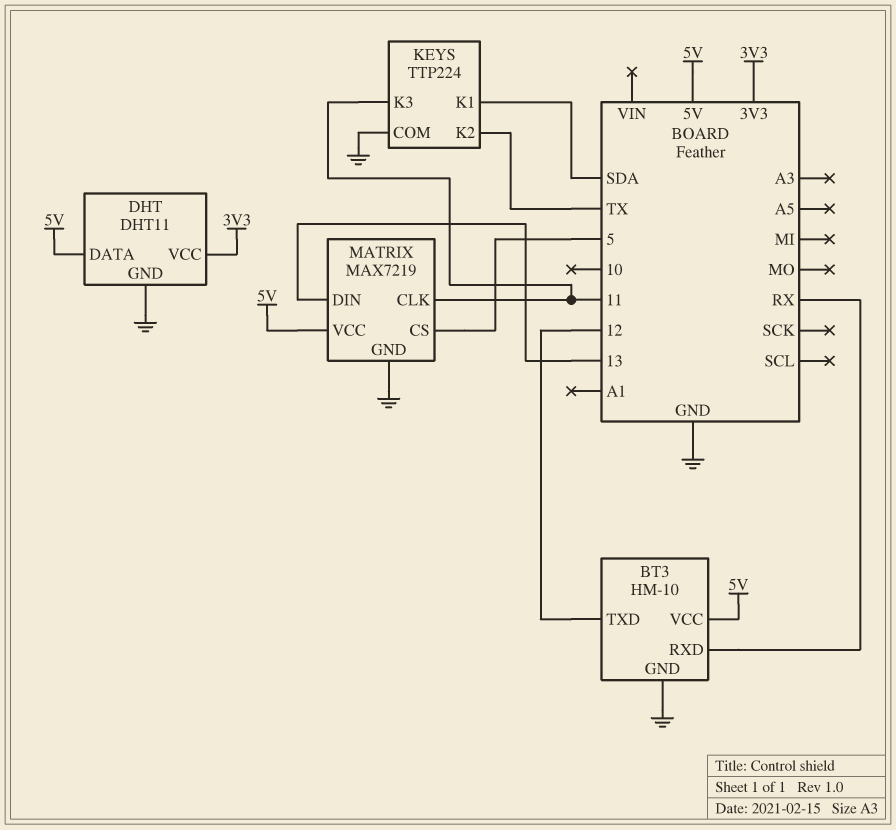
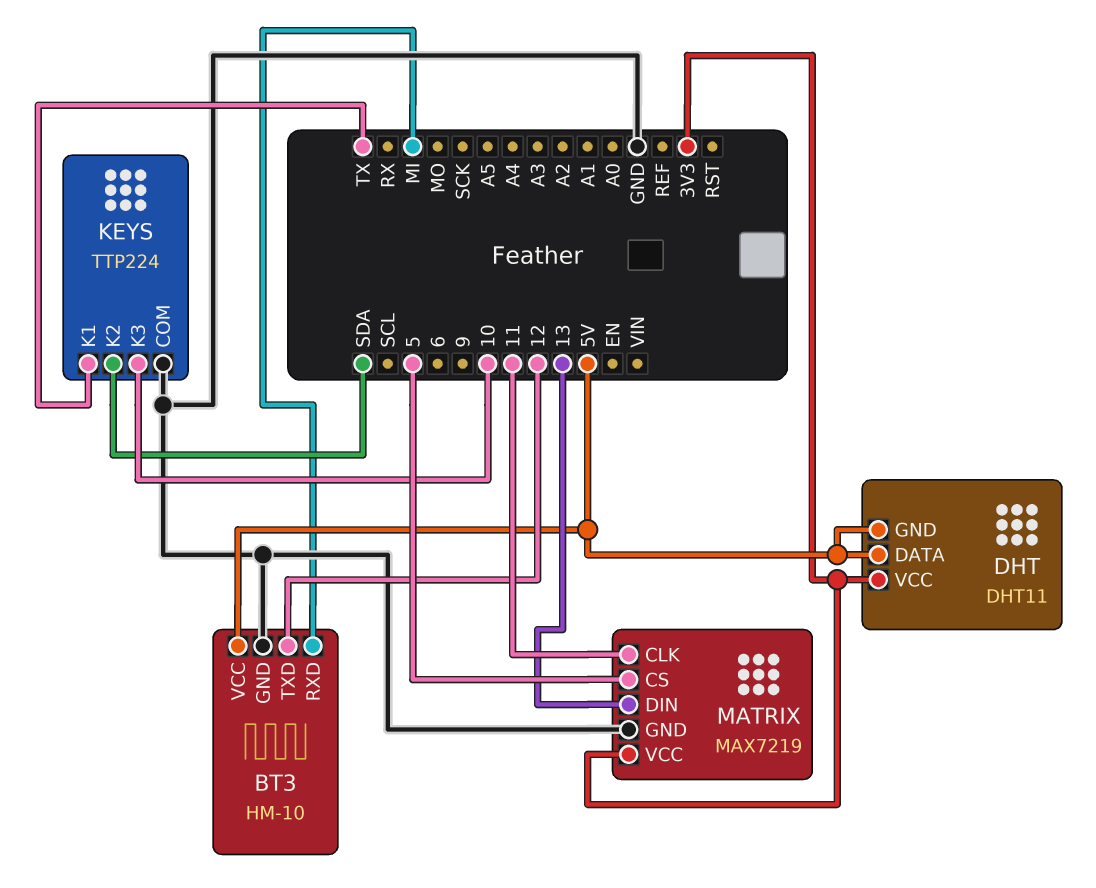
BT3 pin RXD: RX -> MI
DHT pin GND: GND -> 5V
KEYS pin K1: SDA -> TX
KEYS pin K2: TX -> SDA
KEYS pin K3: 11 -> 10
MATRIX pin VCC: 5V -> 3V3

